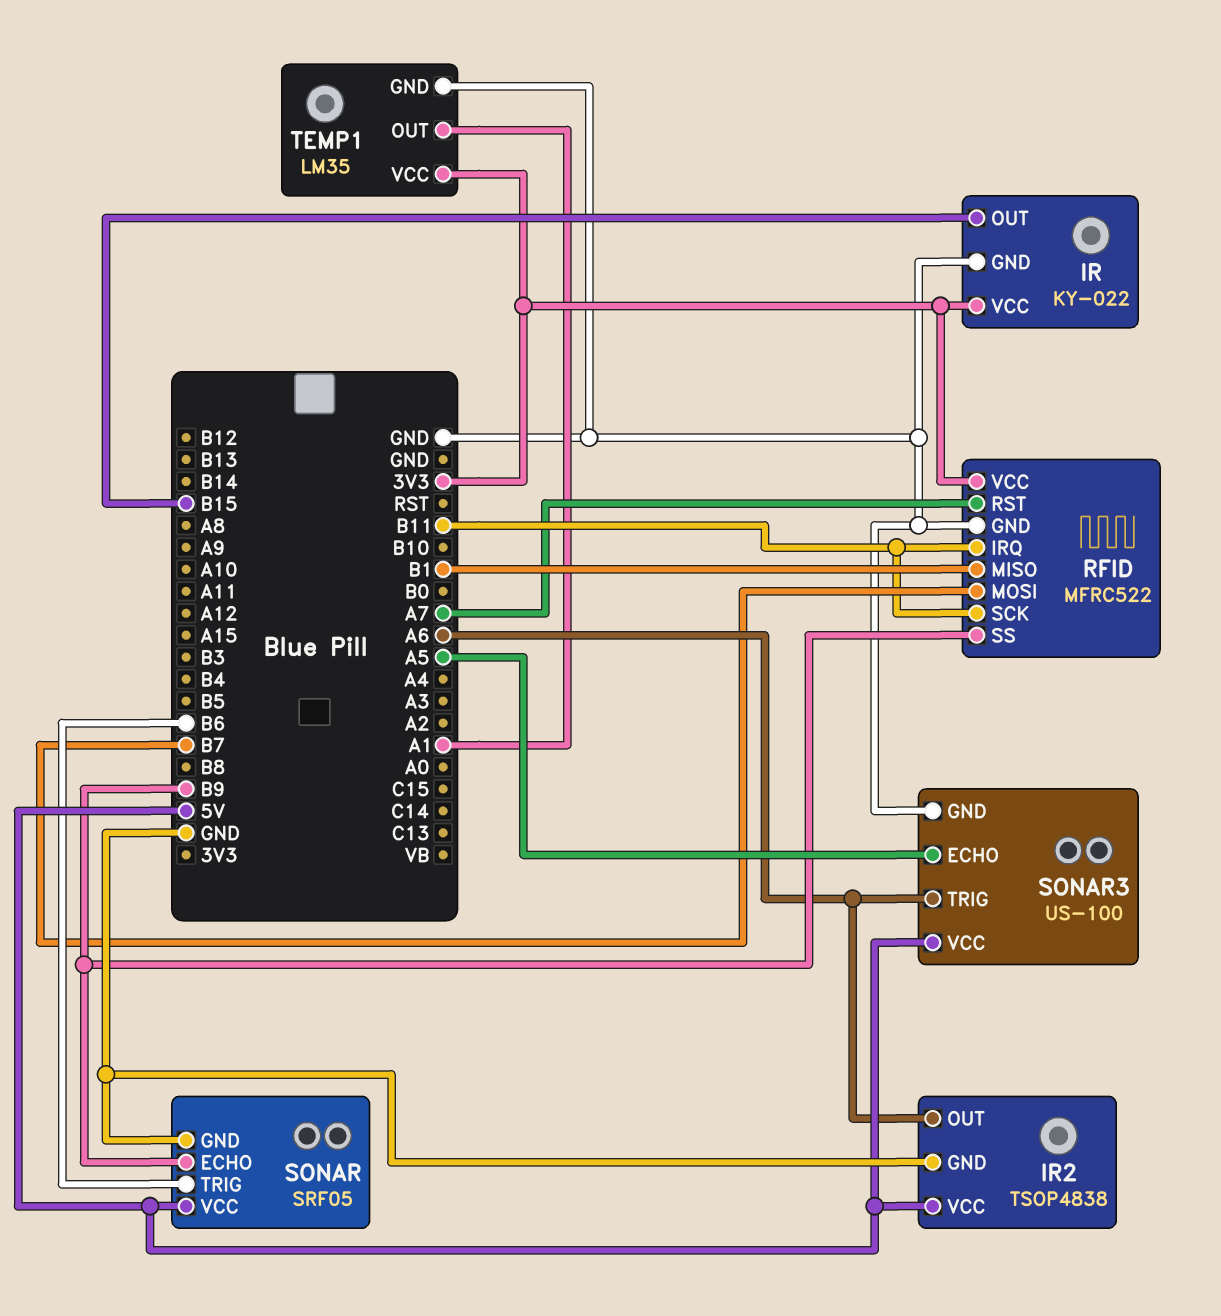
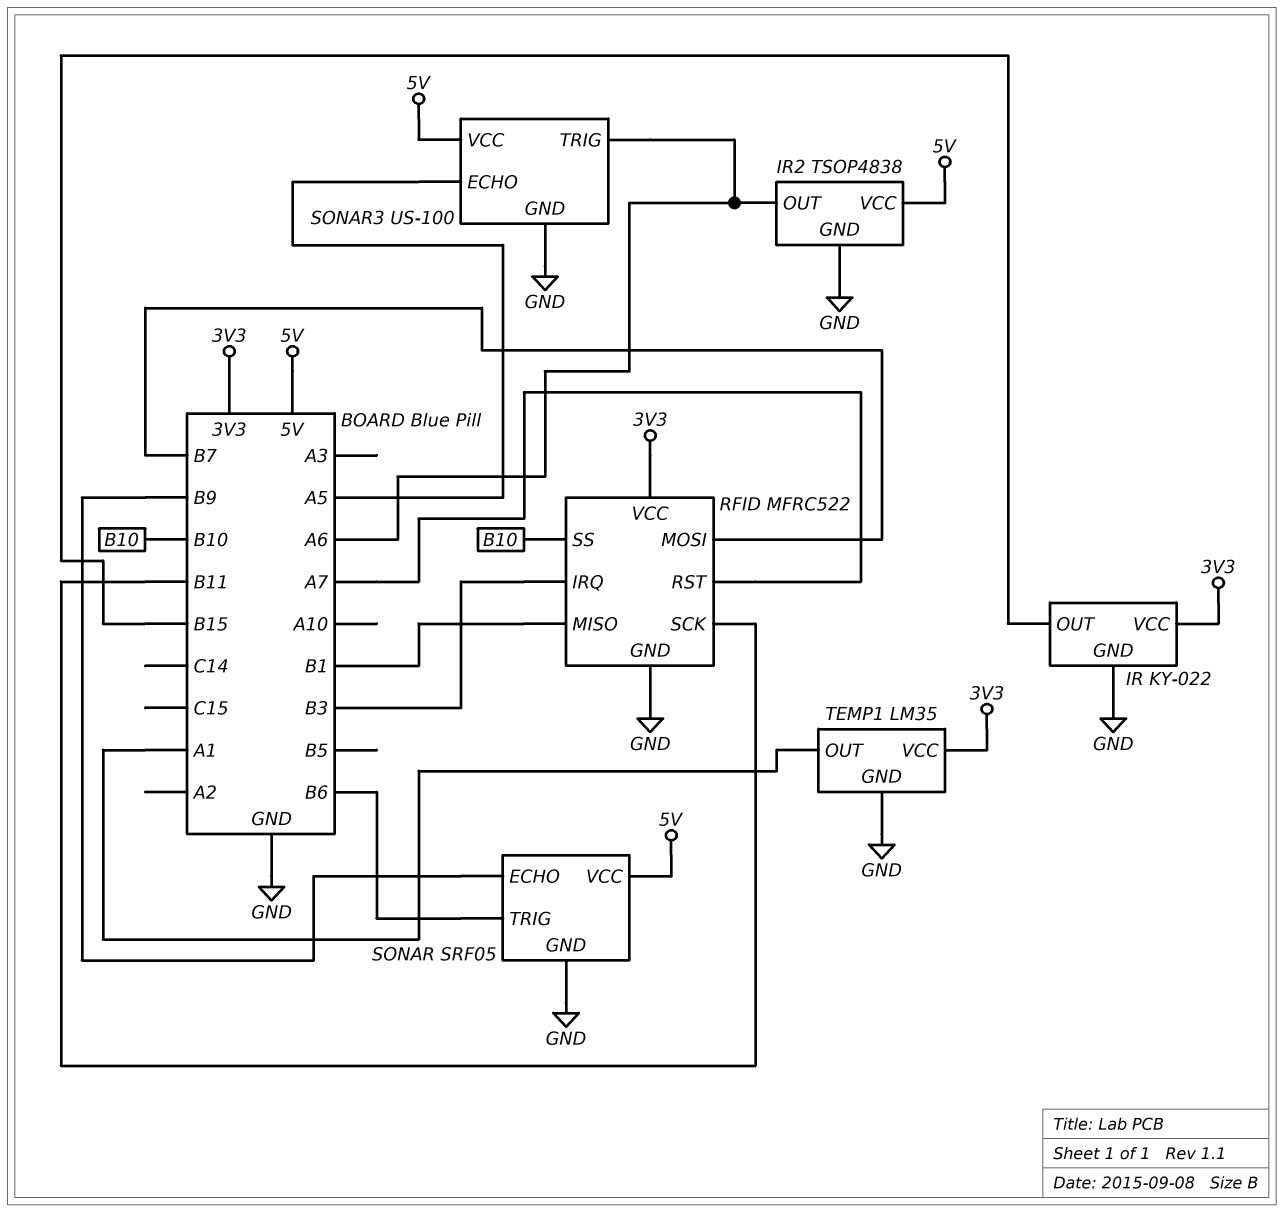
RFID pin IRQ: B11 -> B3
RFID pin SS: B9 -> B10

